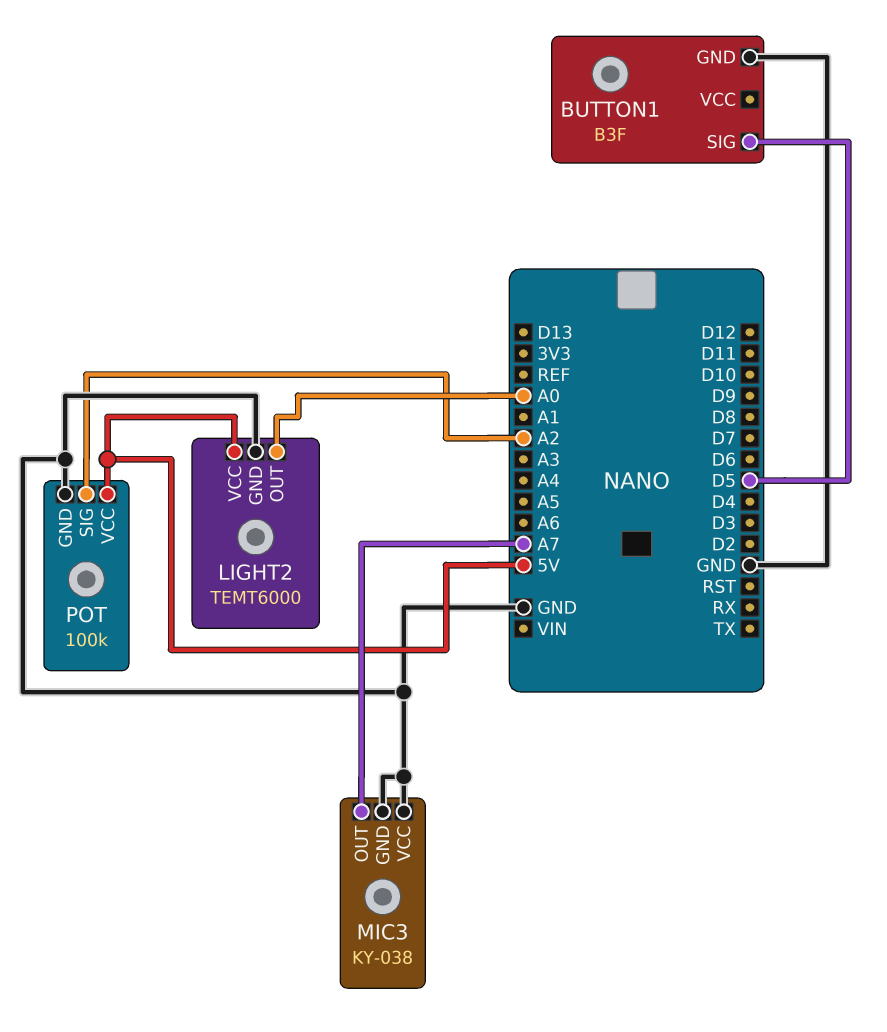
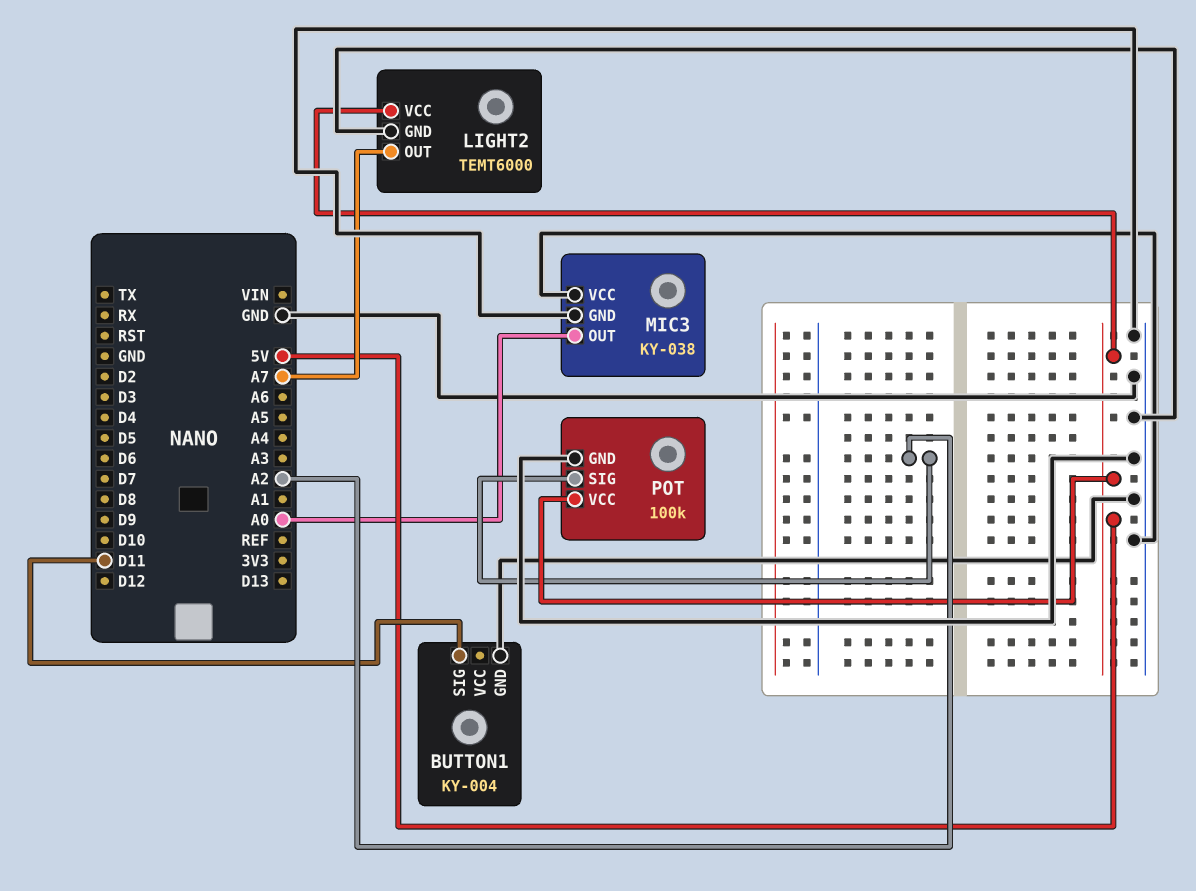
BUTTON1: B3F -> KY-004
BUTTON1 pin SIG: D5 -> D11
LIGHT2 pin OUT: A0 -> A7
MIC3 pin OUT: A7 -> A0

